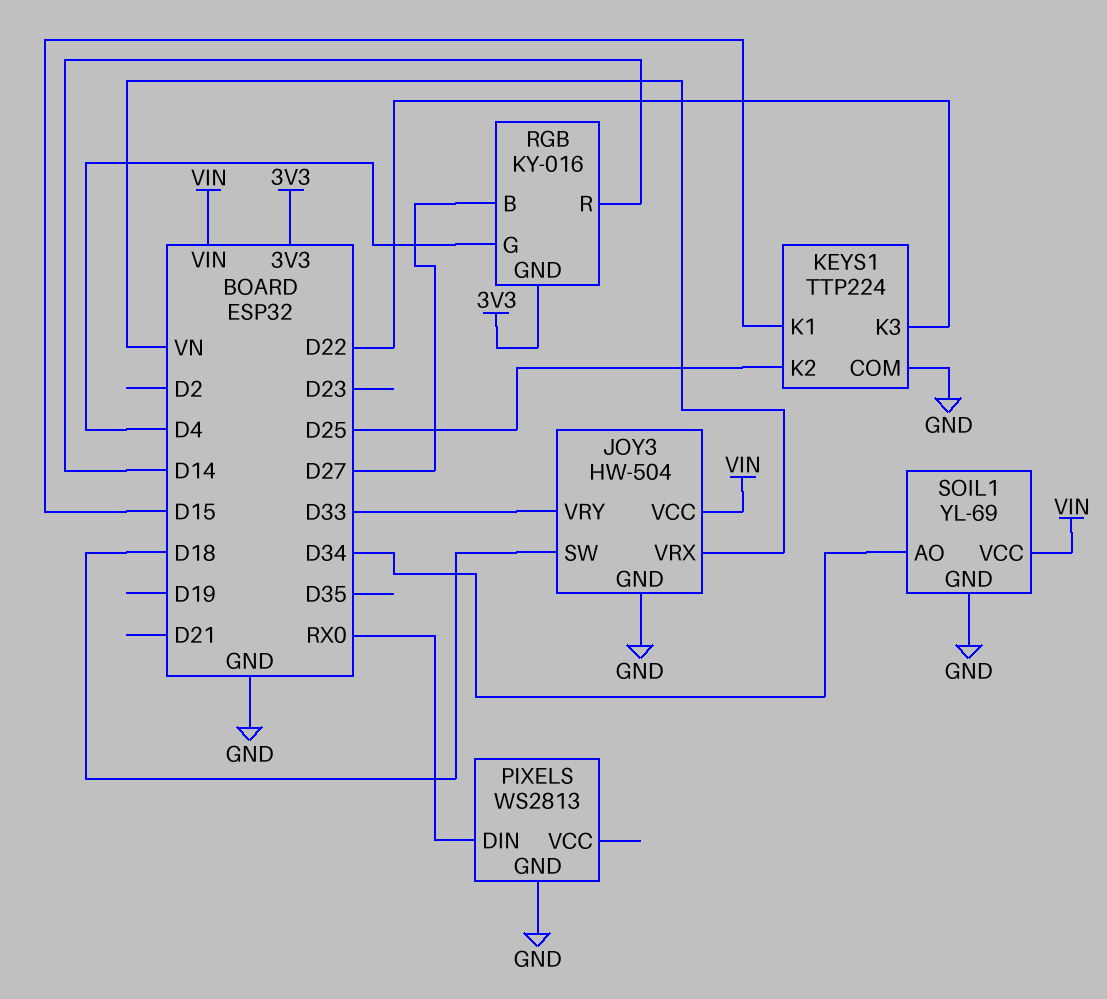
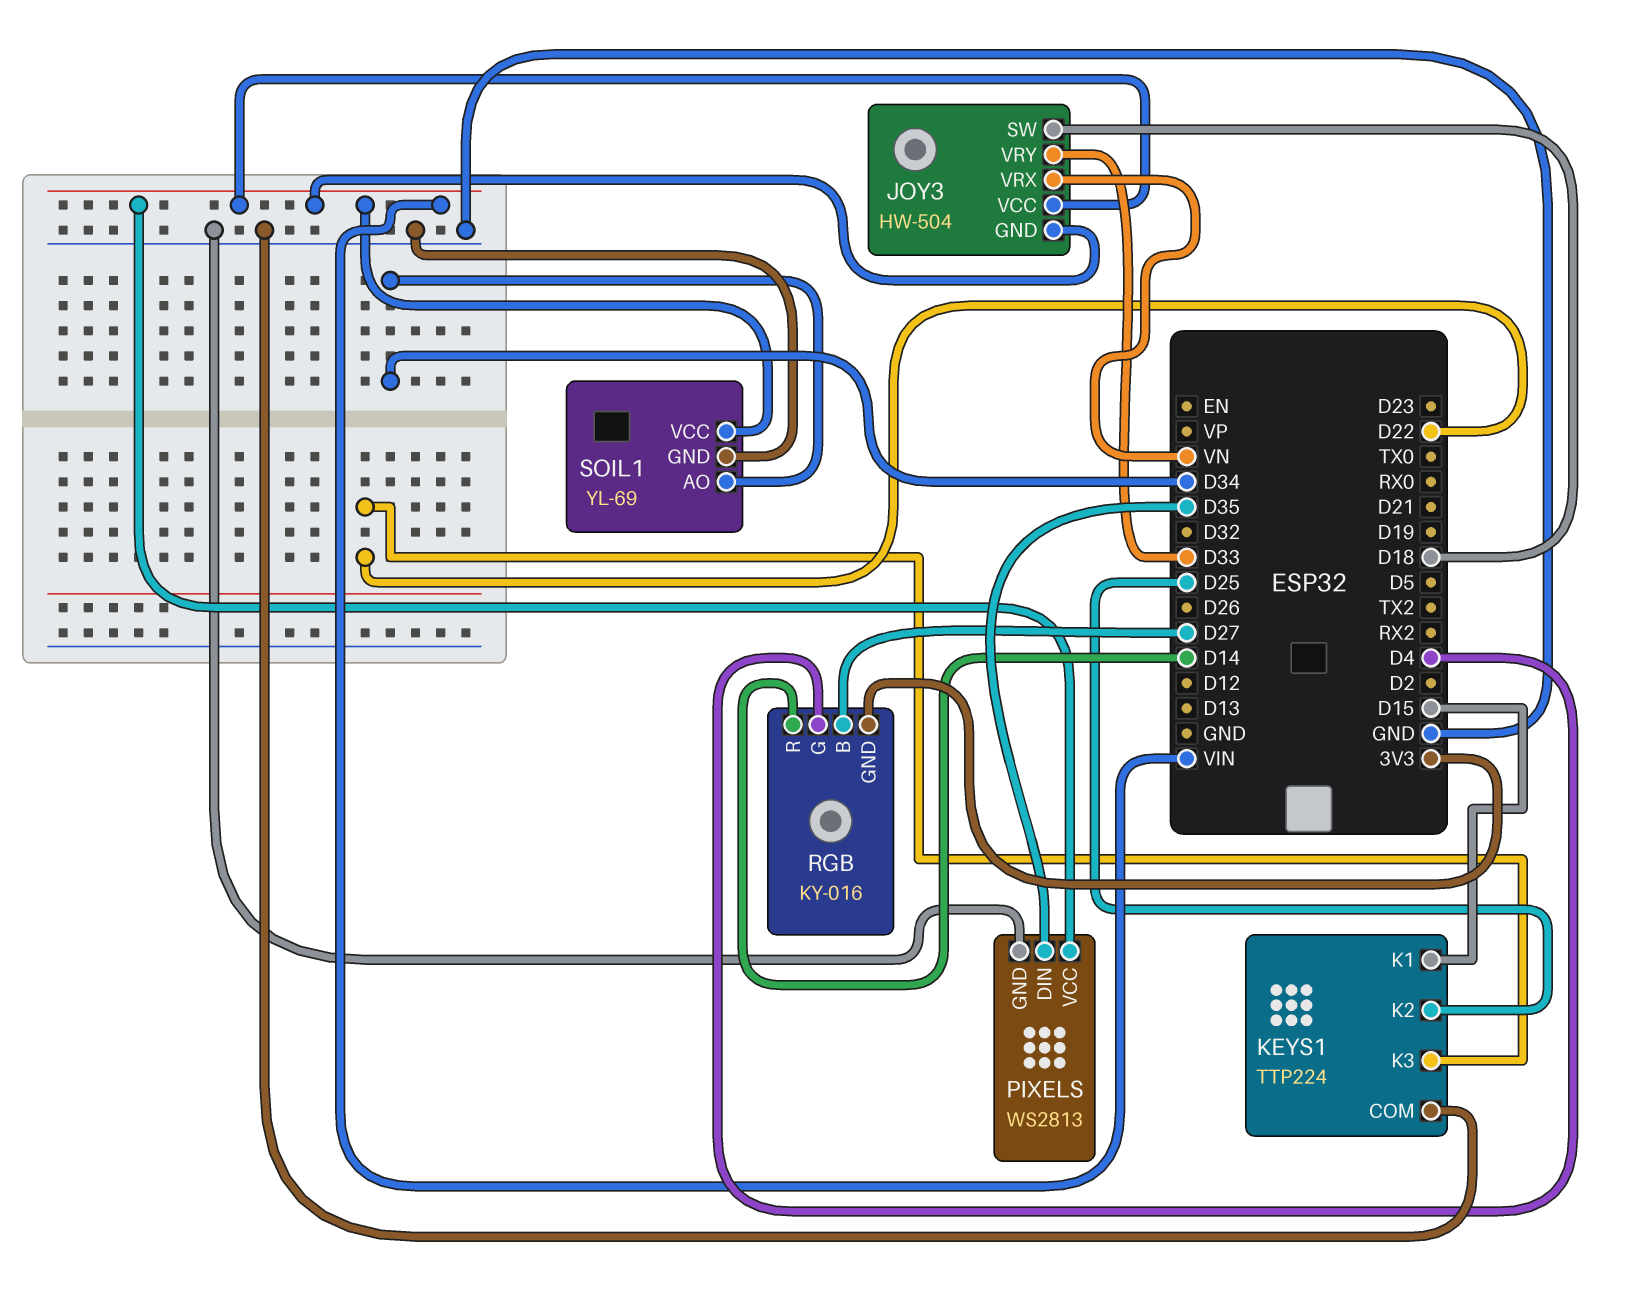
JOY3 pin GND: GND -> VIN
PIXELS pin DIN: RX0 -> D35
PIXELS pin VCC: none -> VIN

